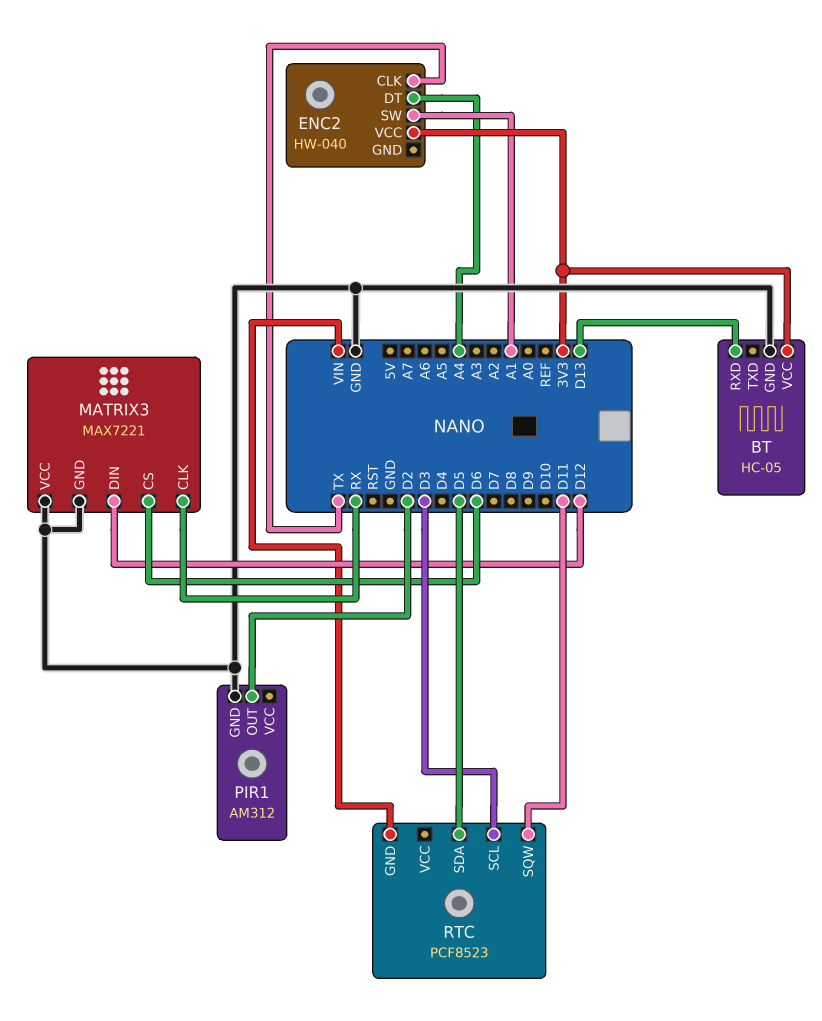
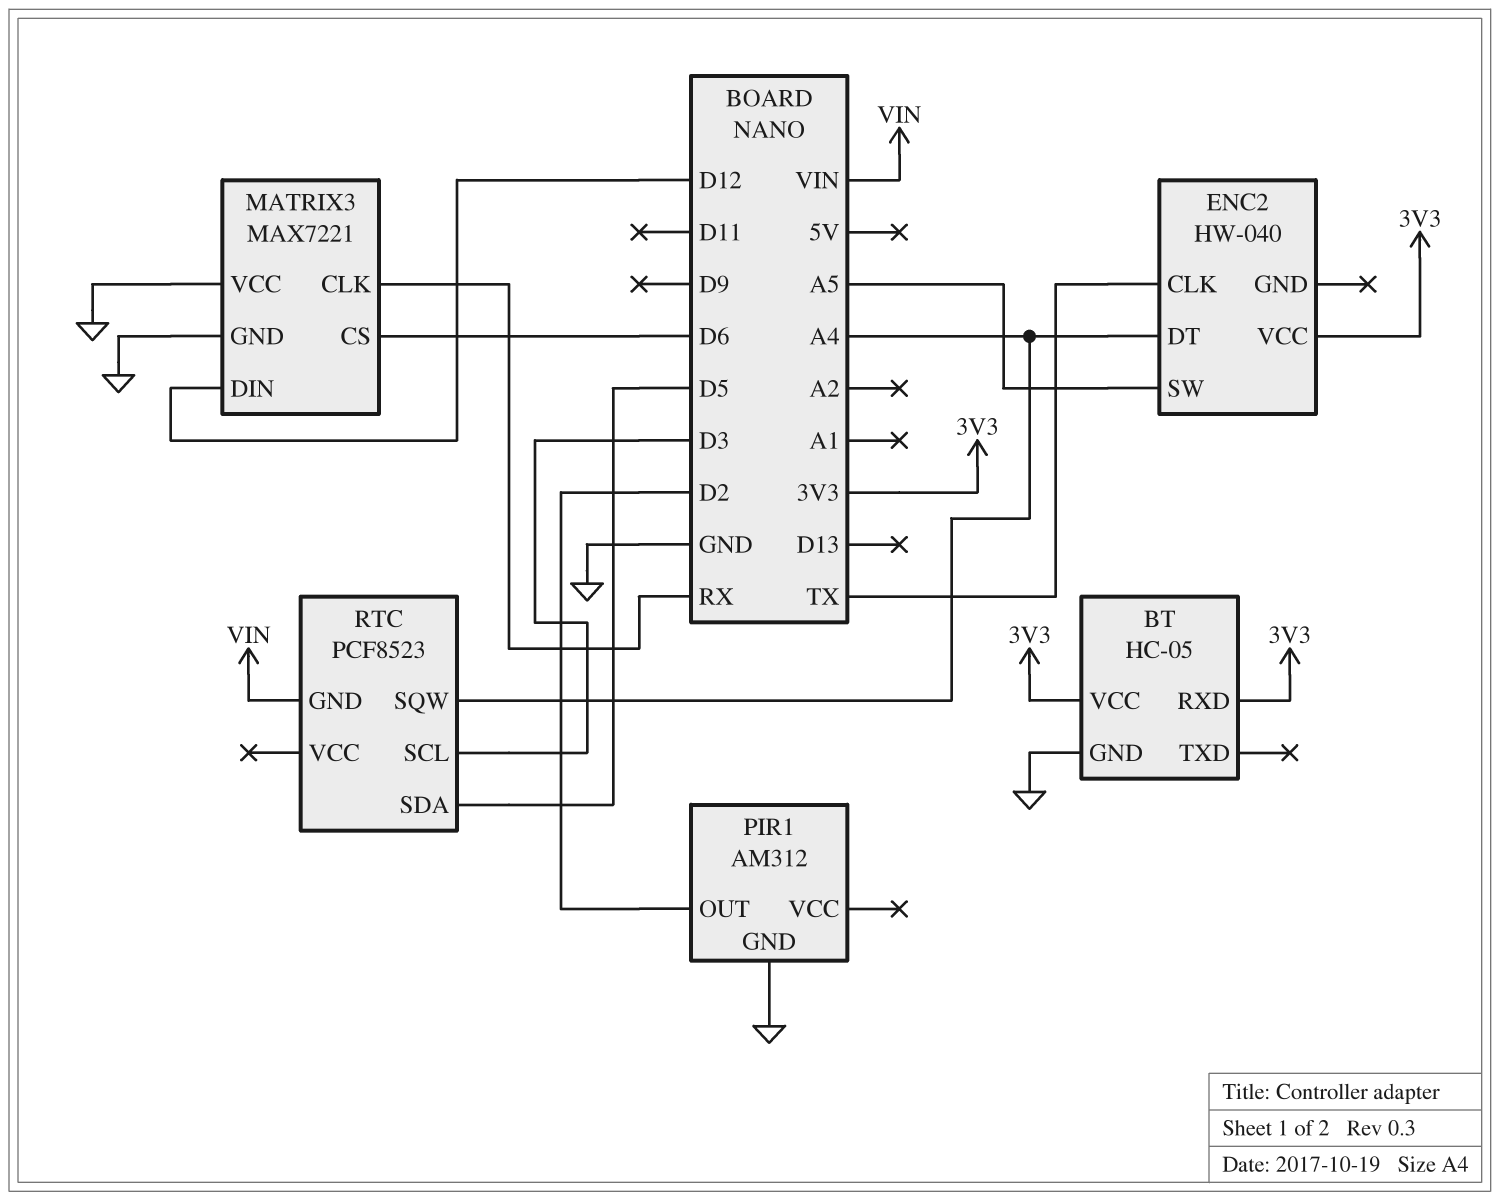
BT pin RXD: D13 -> 3V3
ENC2 pin SW: A1 -> A5
RTC pin SQW: D11 -> A4

